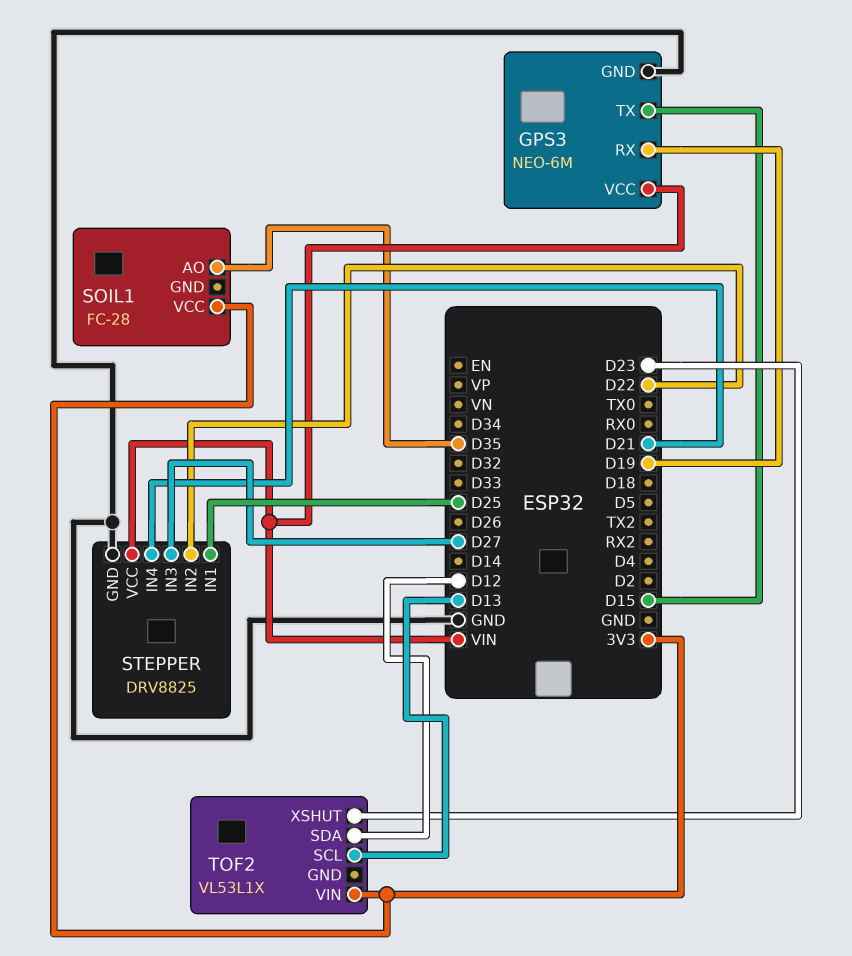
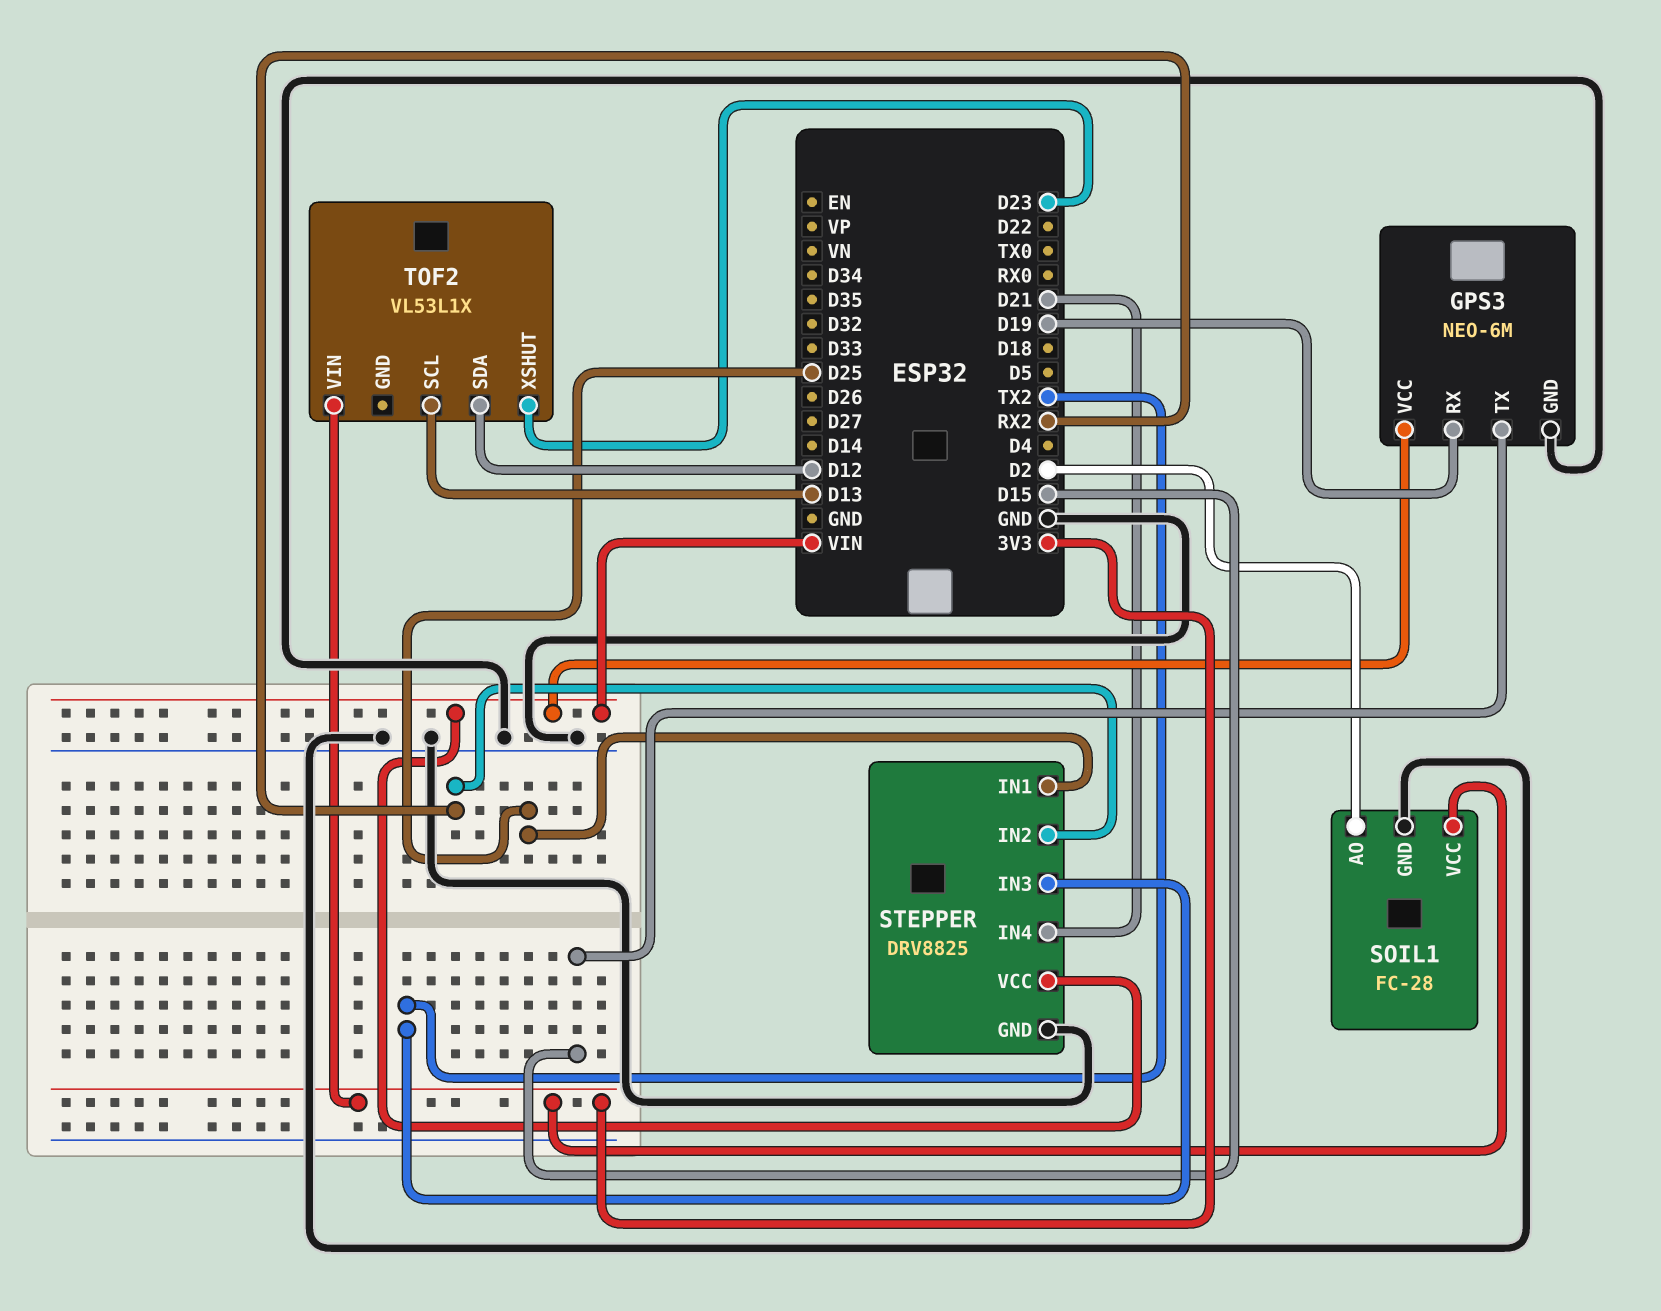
SOIL1 pin AO: D35 -> D2
SOIL1 pin GND: none -> GND
STEPPER pin IN2: D22 -> RX2
STEPPER pin IN3: D27 -> TX2

